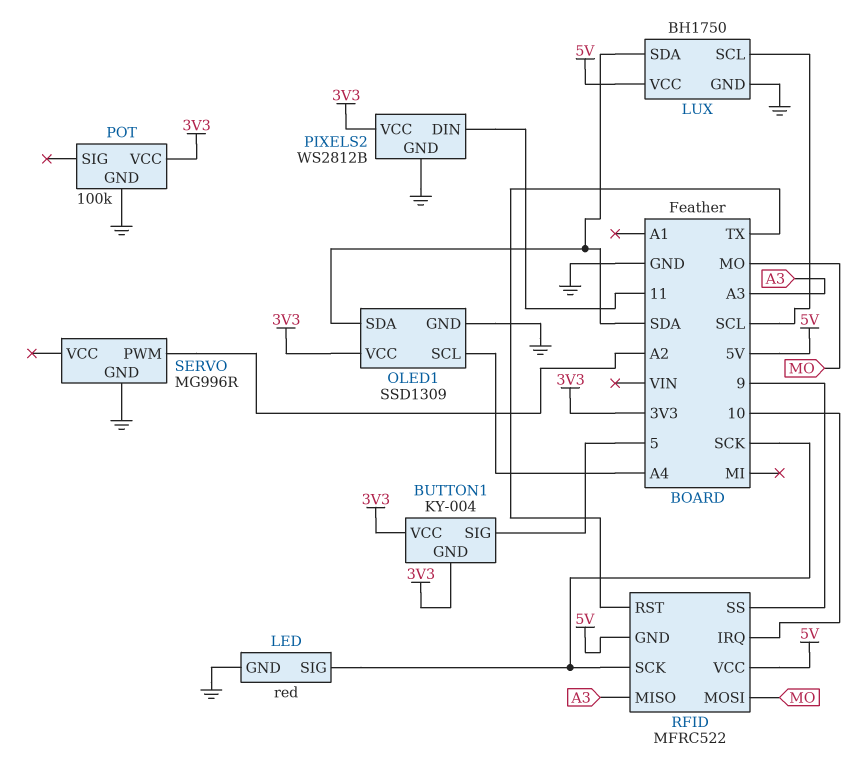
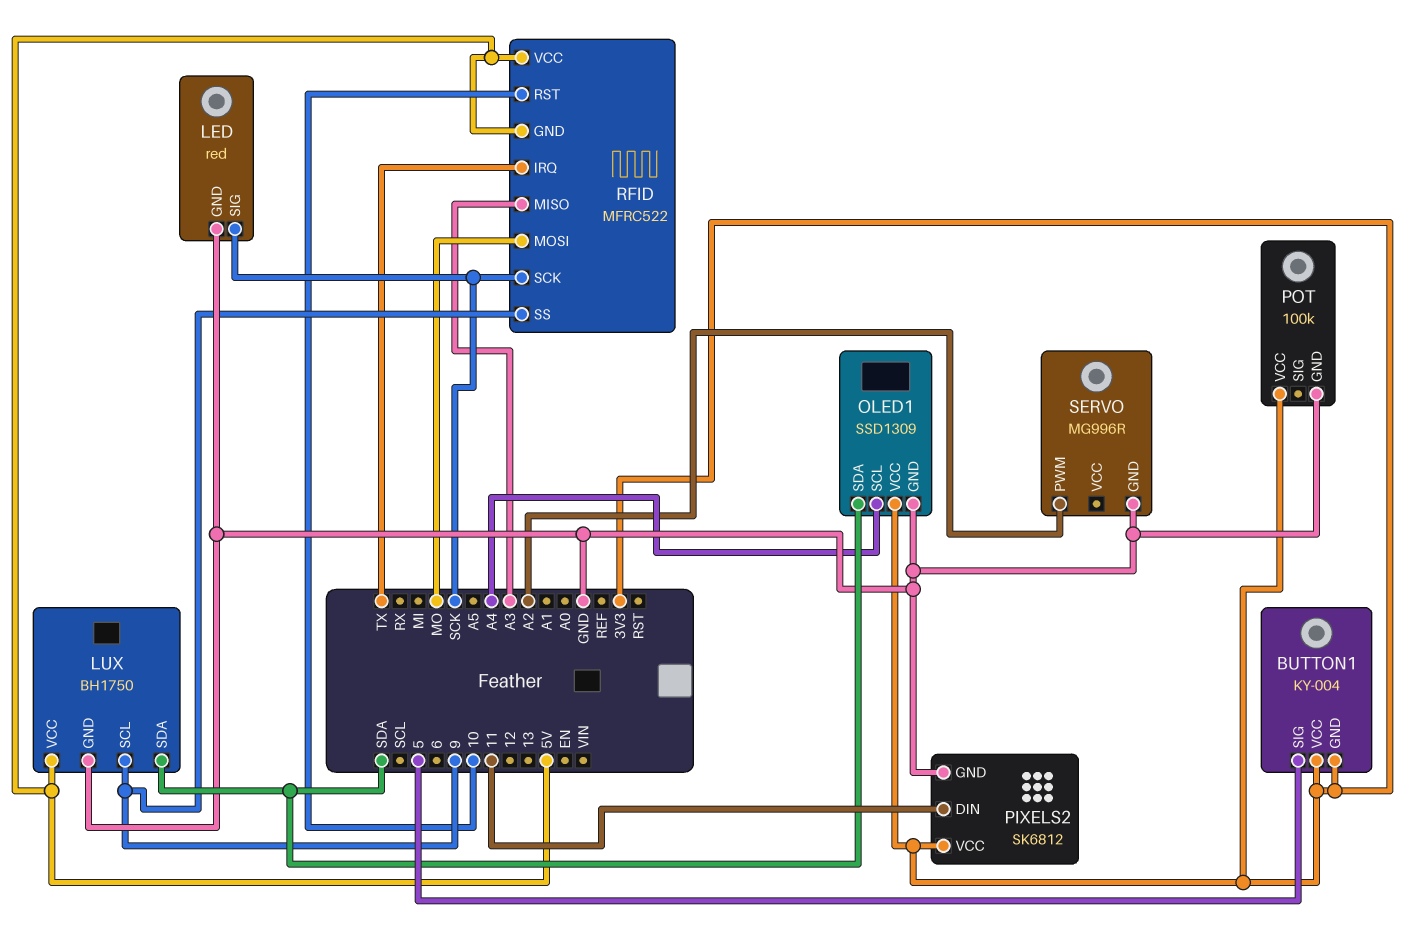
LUX pin SCL: SCL -> 9
PIXELS2: WS2812B -> SK6812
RFID pin IRQ: 10 -> TX
RFID pin RST: TX -> 10

